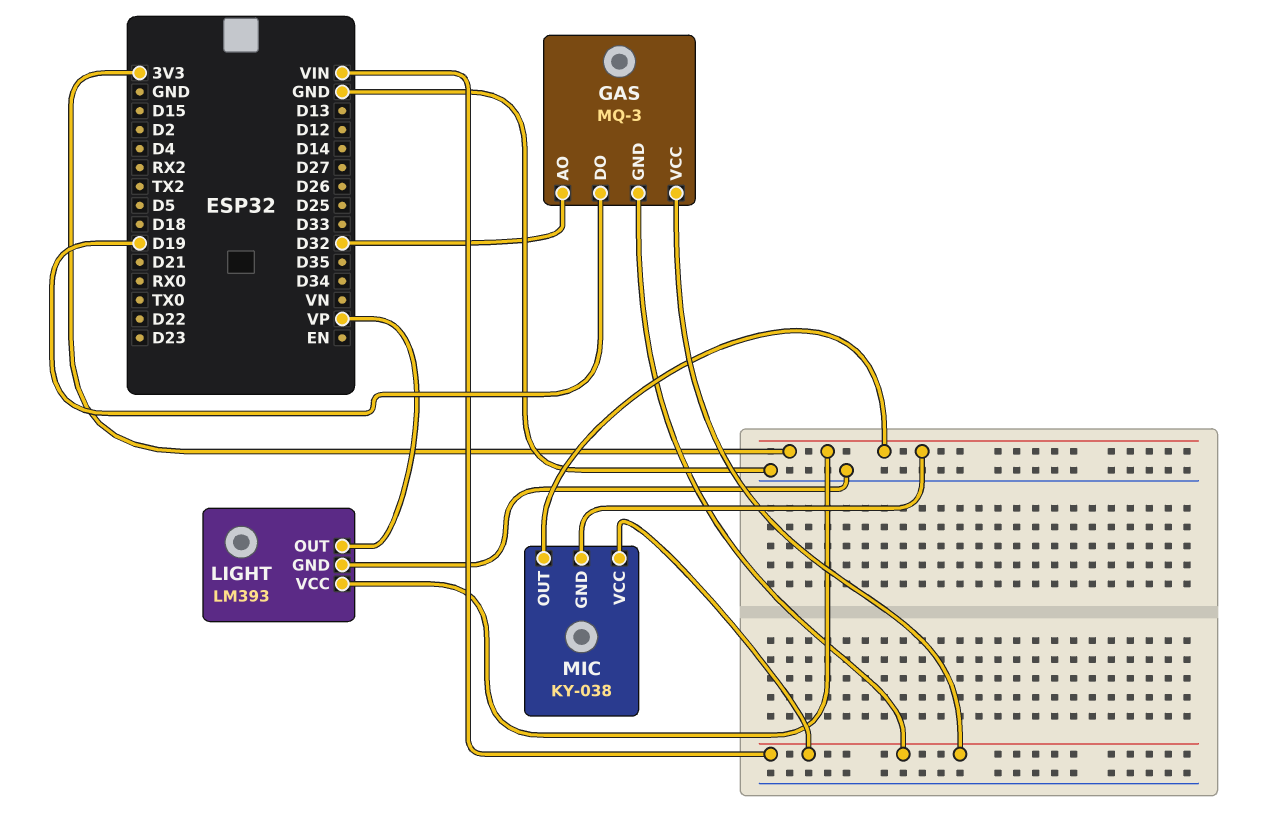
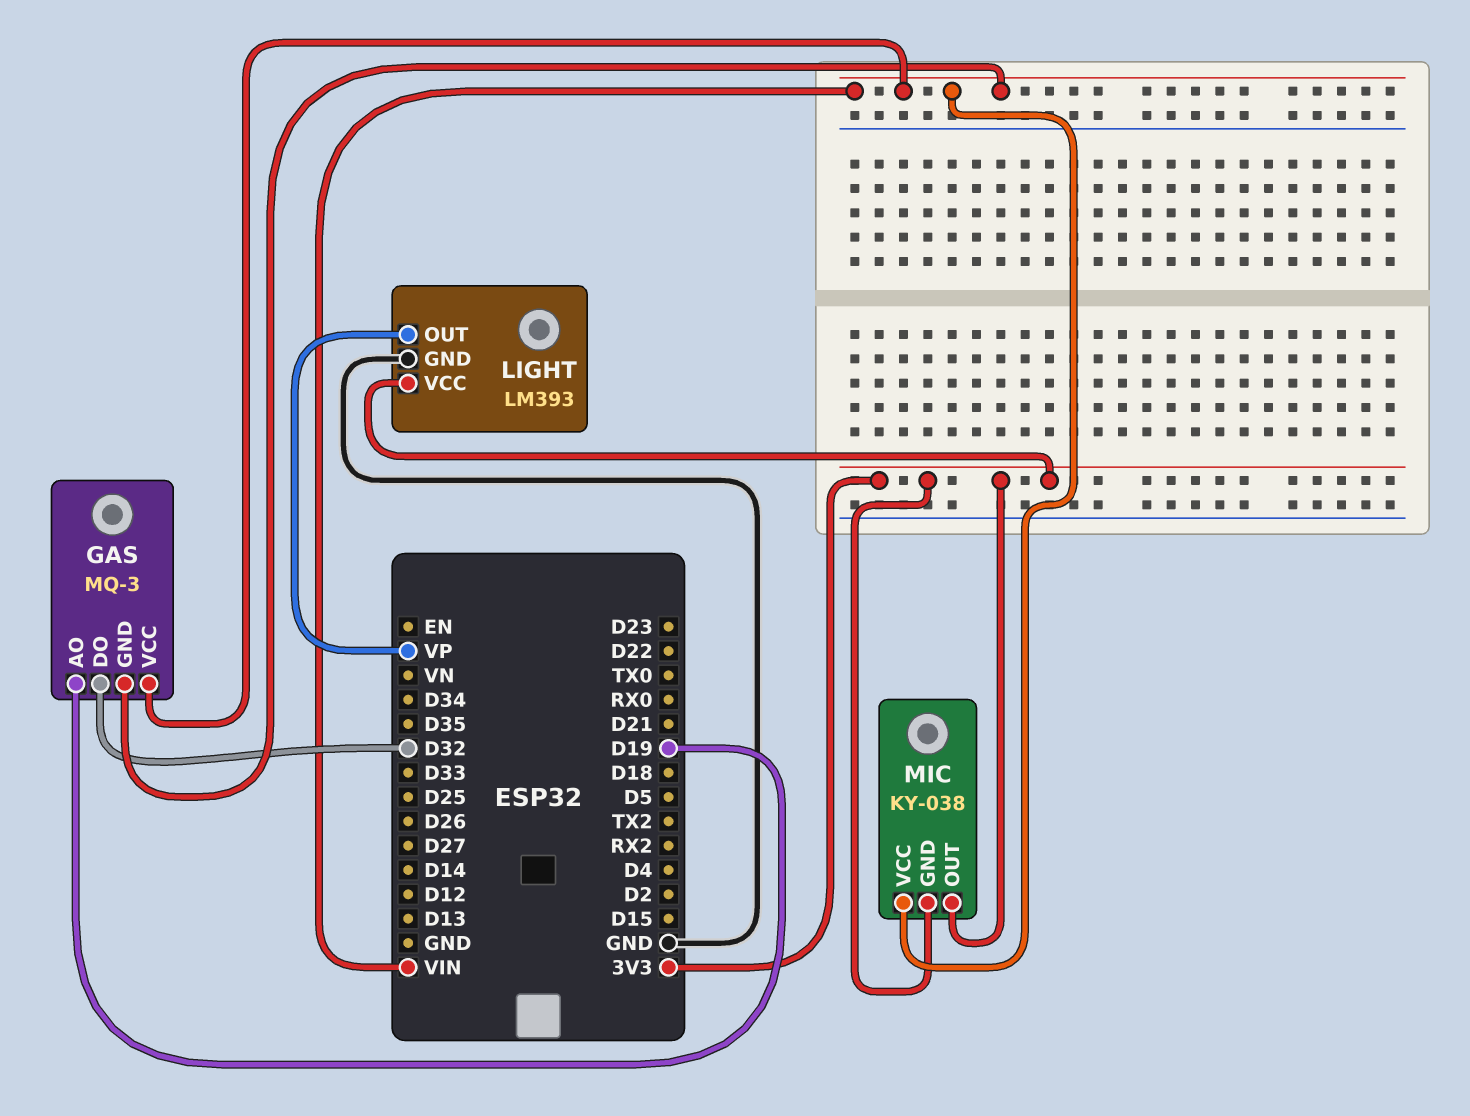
GAS pin AO: D32 -> D19
GAS pin DO: D19 -> D32

